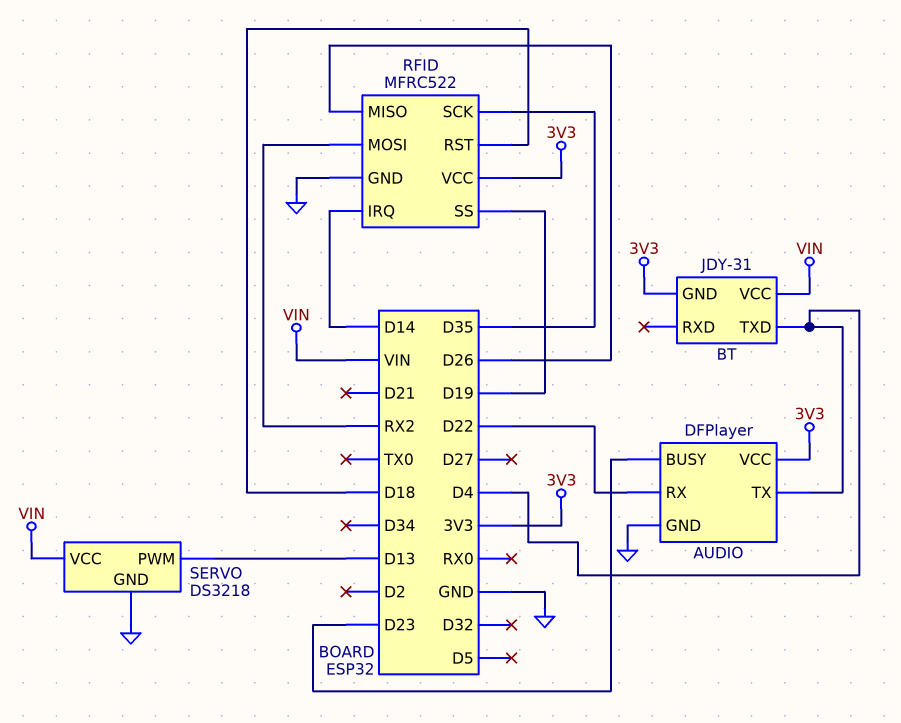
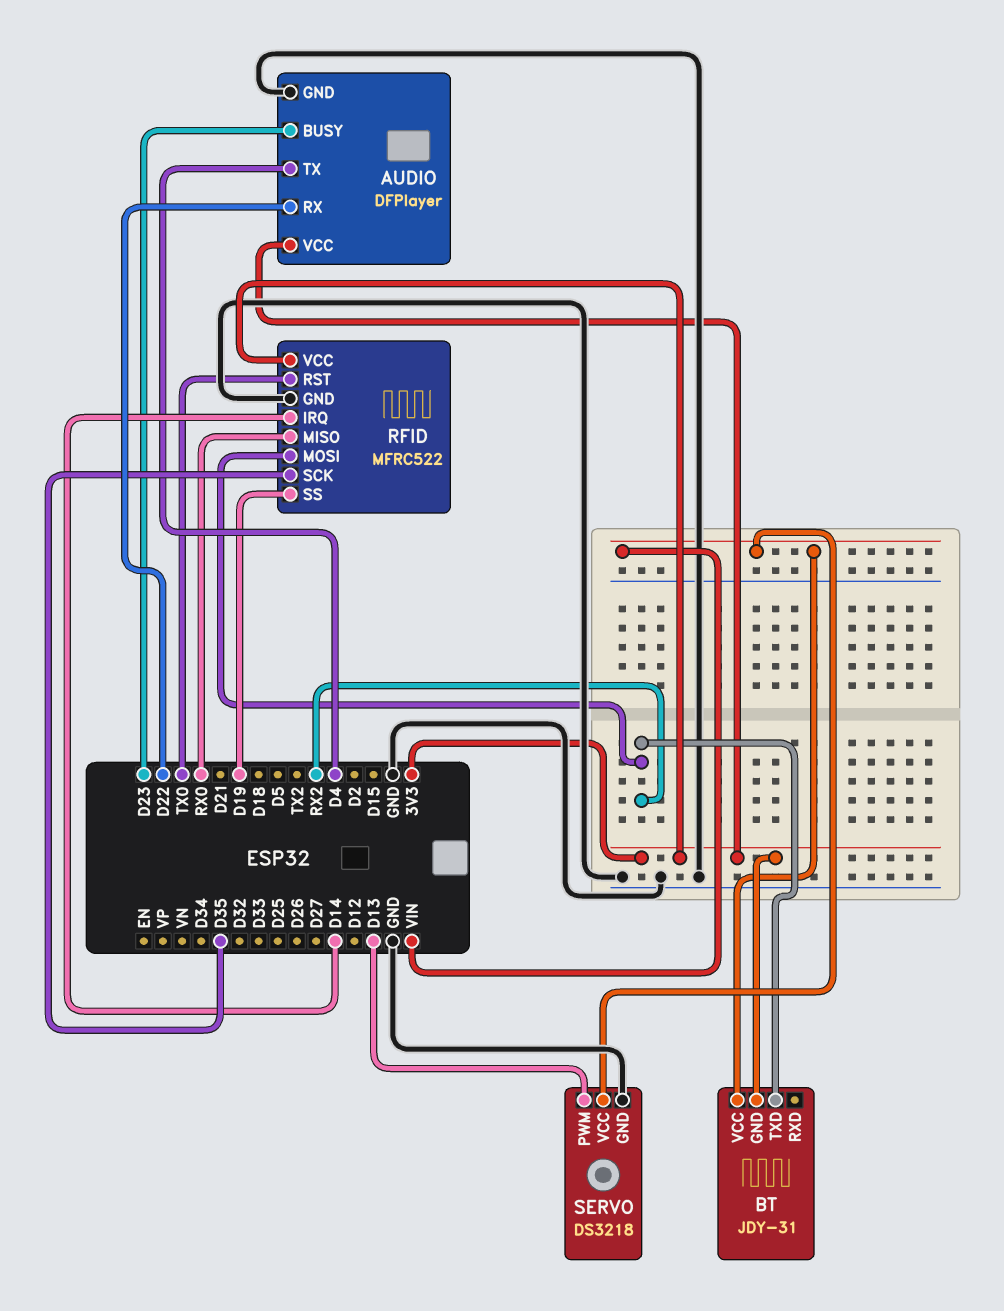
BT pin TXD: D4 -> RX2
RFID pin MISO: D26 -> RX0
RFID pin RST: D18 -> TX0

